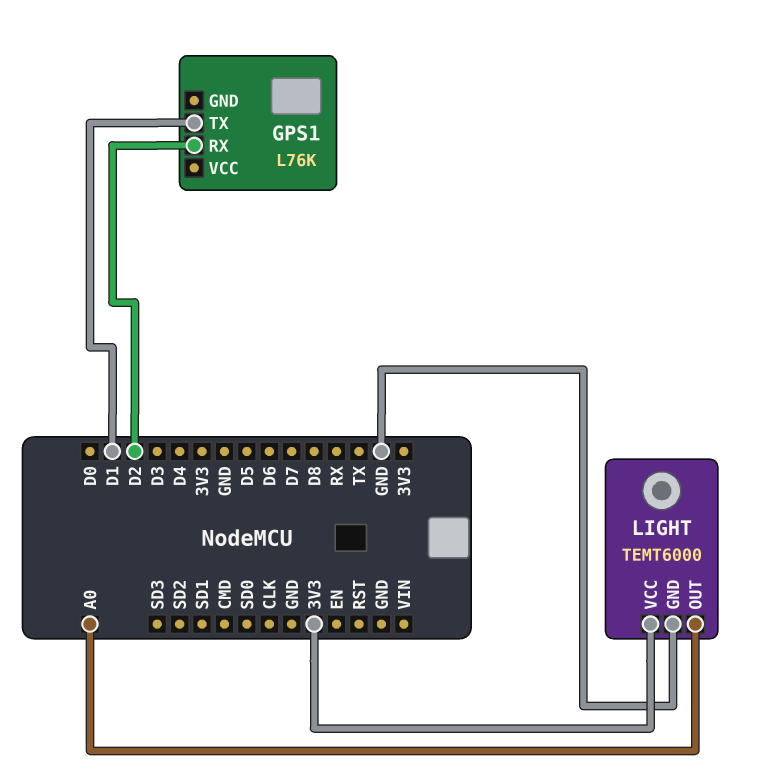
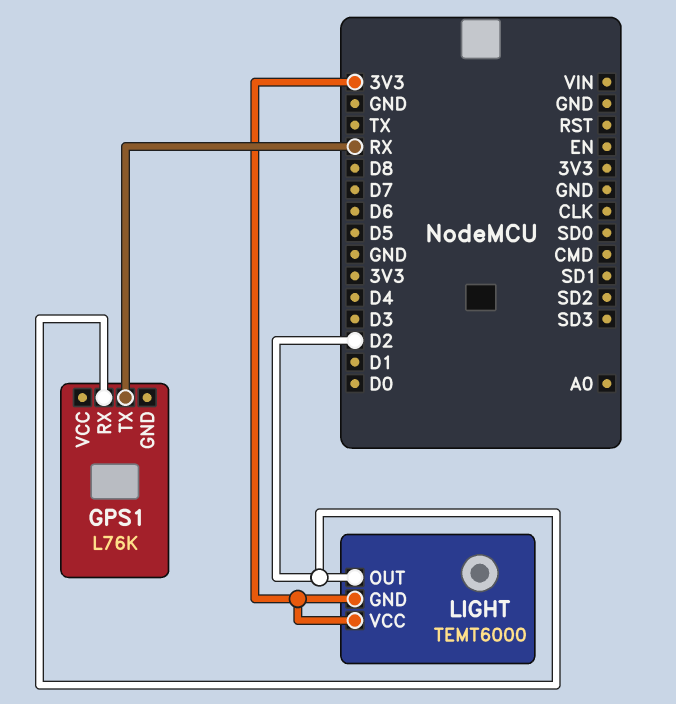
GPS1 pin TX: D1 -> RX
LIGHT pin GND: GND -> 3V3
LIGHT pin OUT: A0 -> D2

